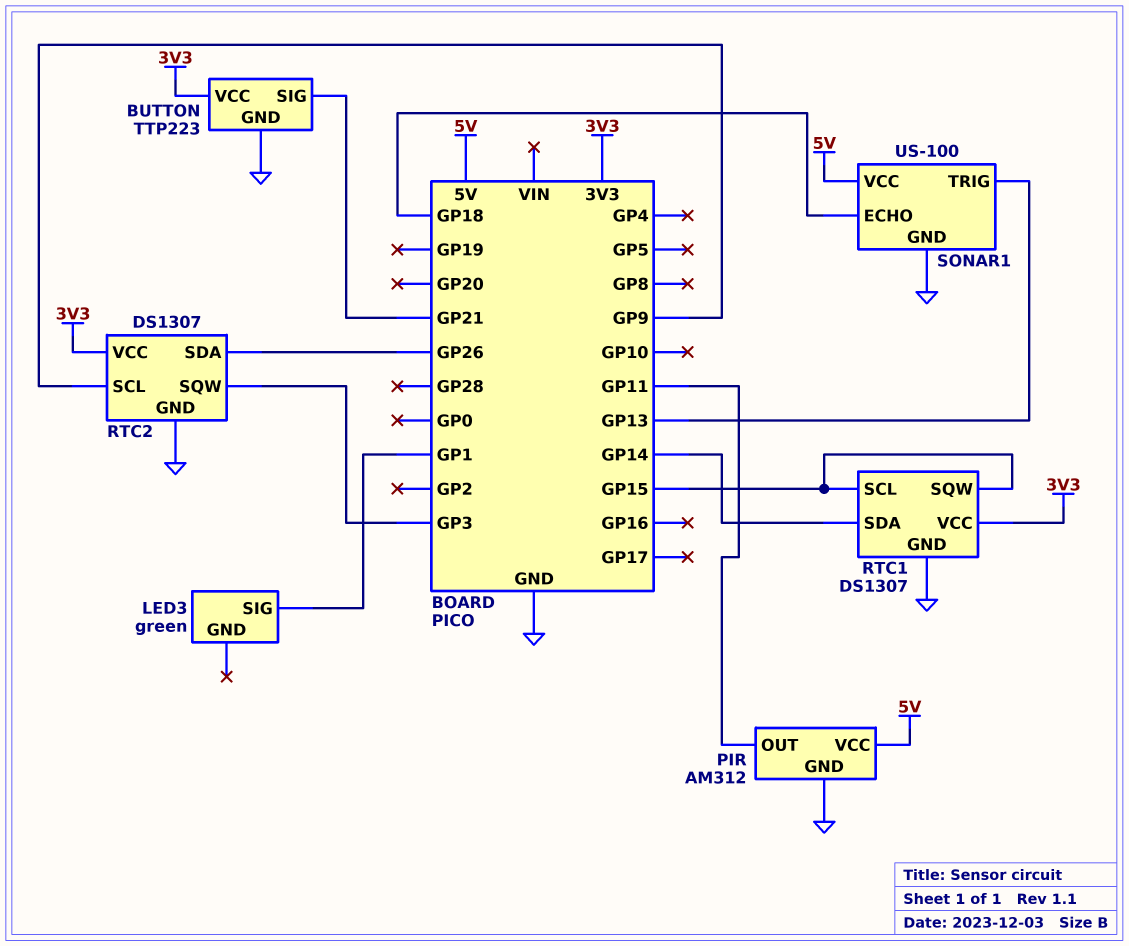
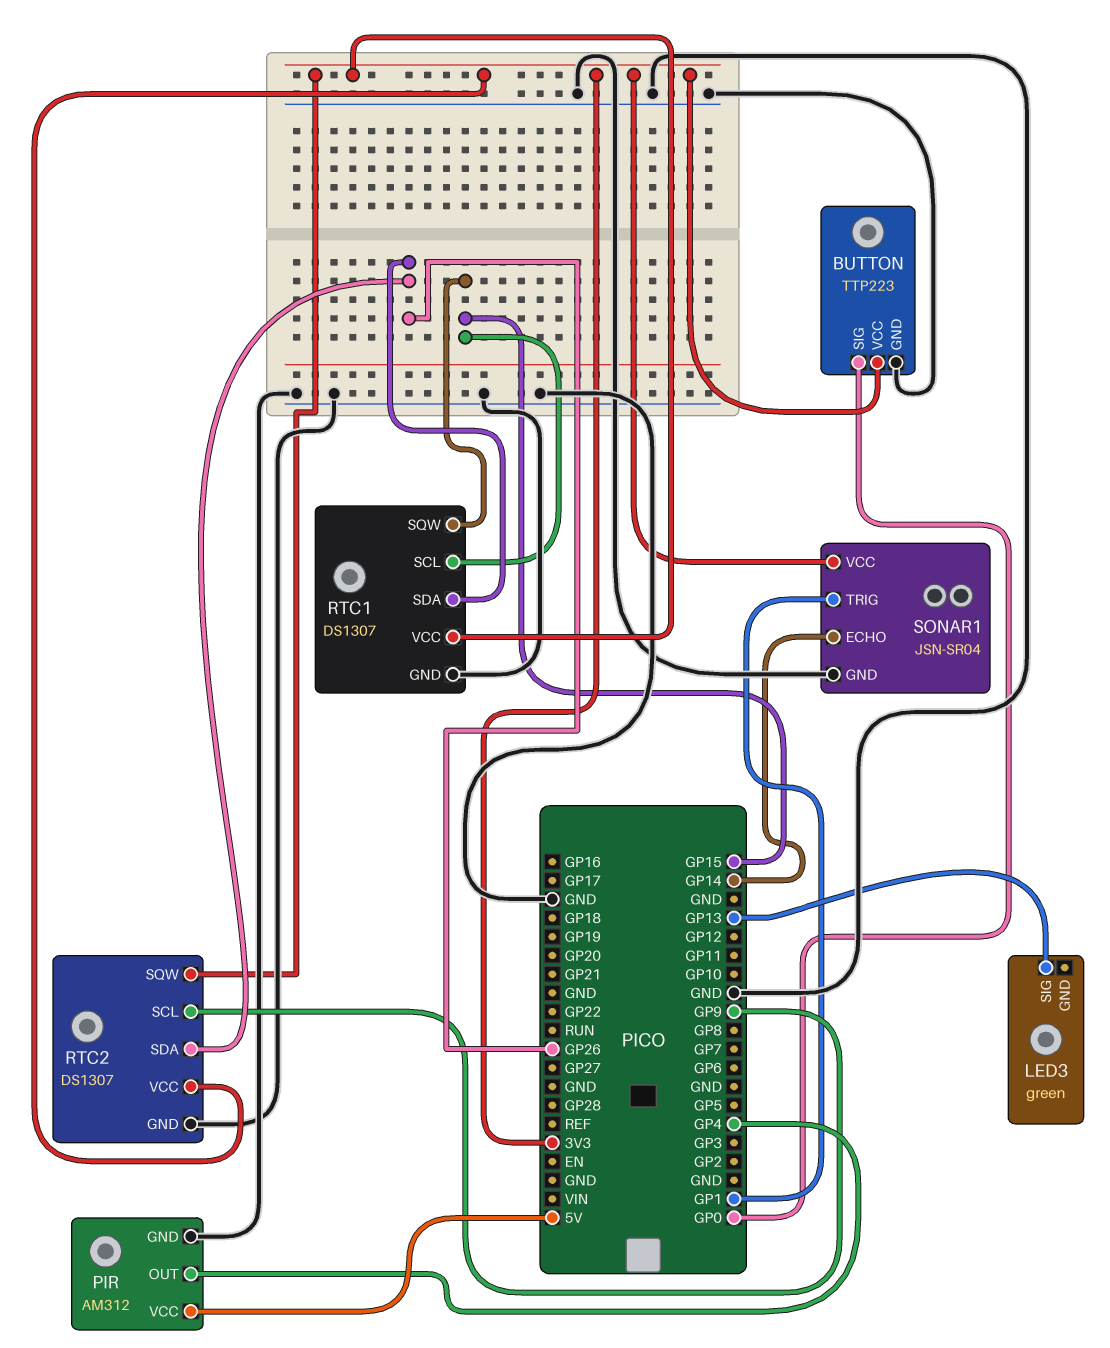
BUTTON pin SIG: GP21 -> GP0
LED3 pin SIG: GP1 -> GP13
PIR pin OUT: GP11 -> GP4
RTC1 pin SDA: GP14 -> GP26
RTC2 pin SQW: GP3 -> 3V3
SONAR1: US-100 -> JSN-SR04
SONAR1 pin ECHO: GP18 -> GP14
SONAR1 pin TRIG: GP13 -> GP1
SONAR1 pin VCC: 5V -> 3V3

